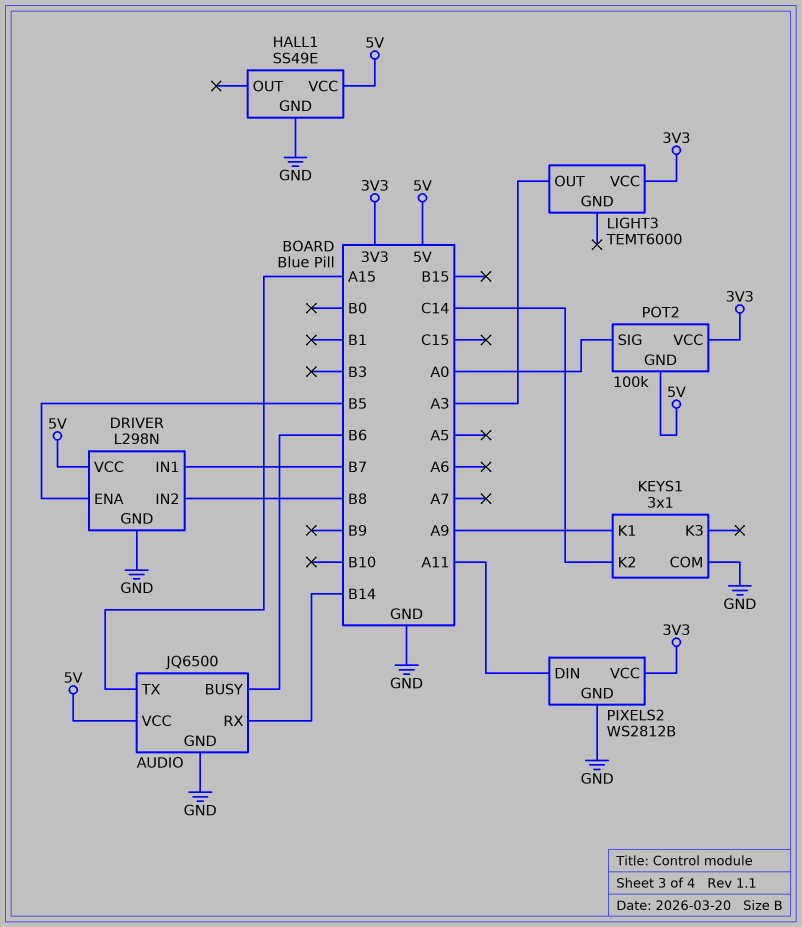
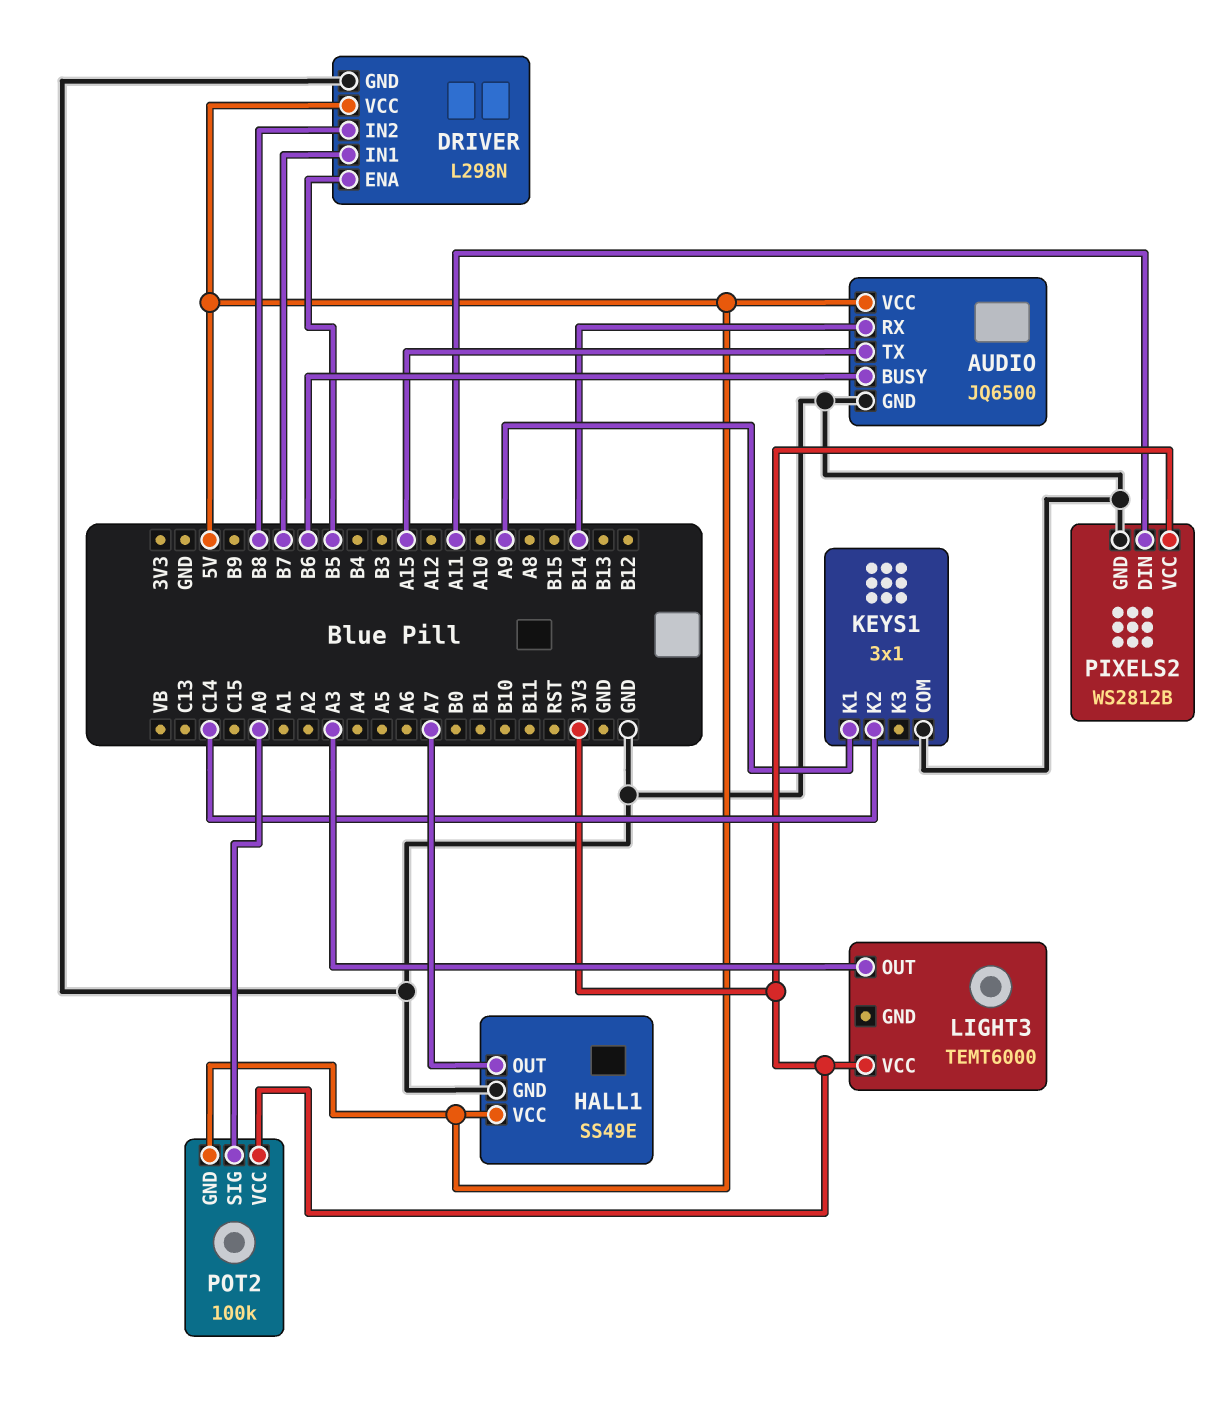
HALL1 pin OUT: none -> A7

